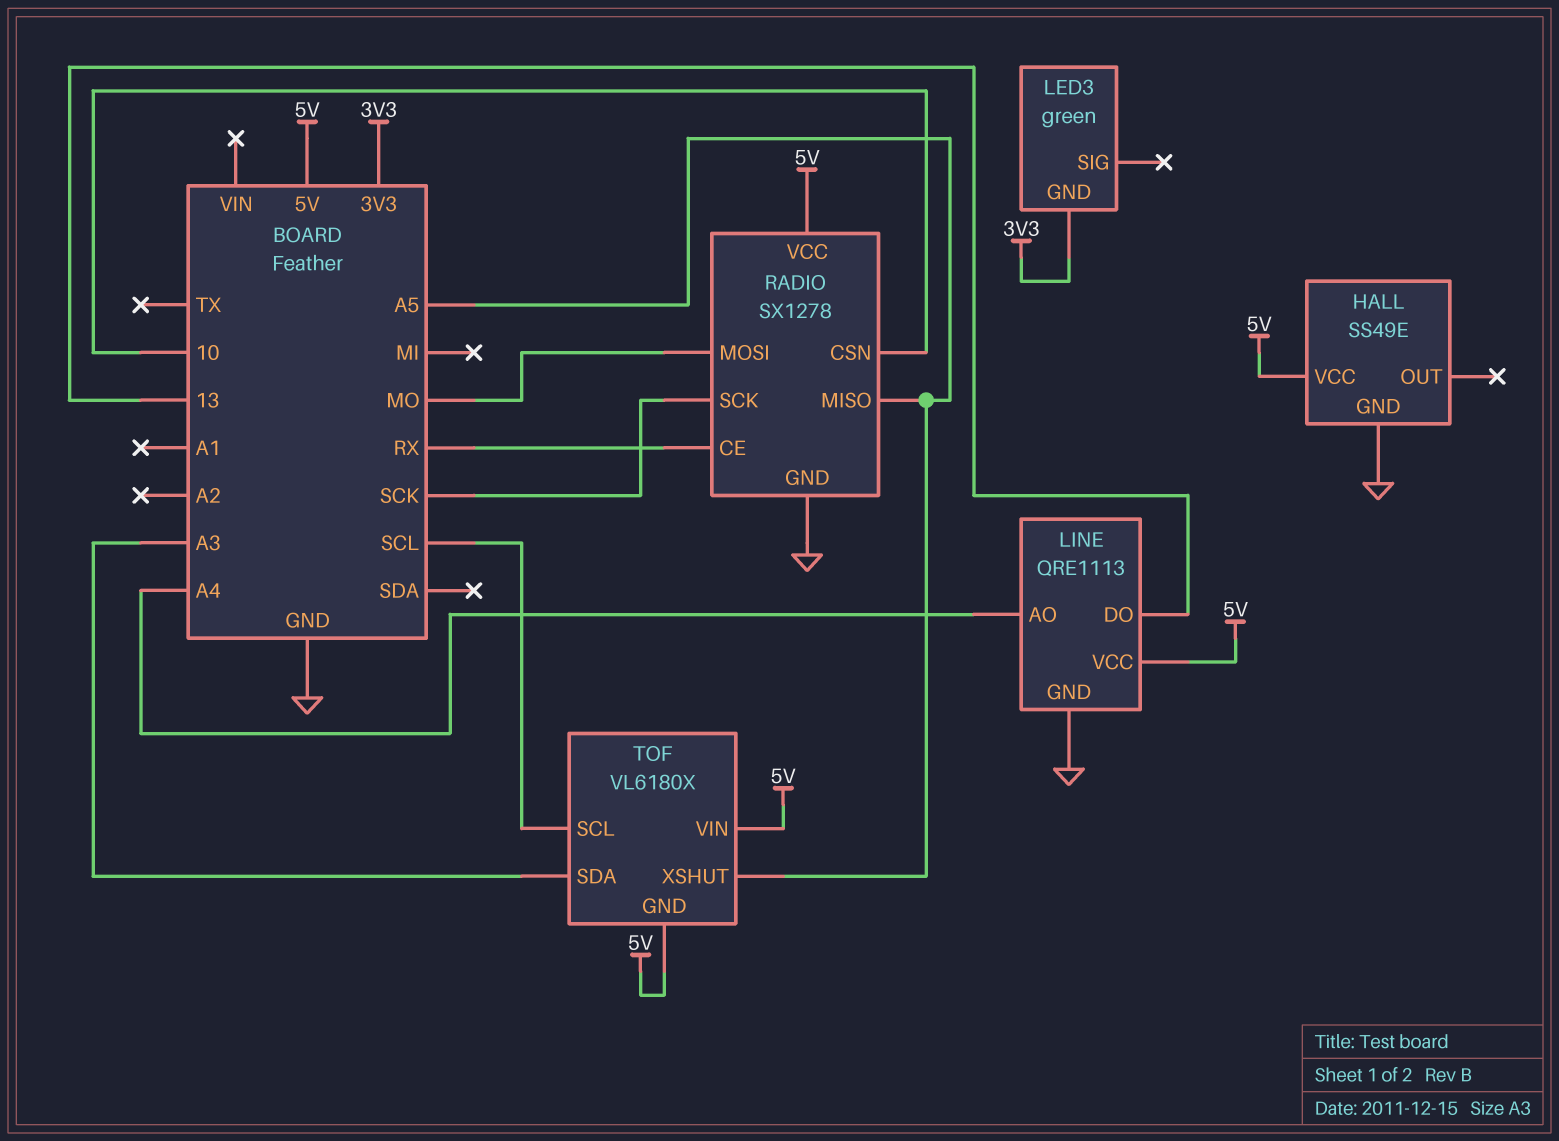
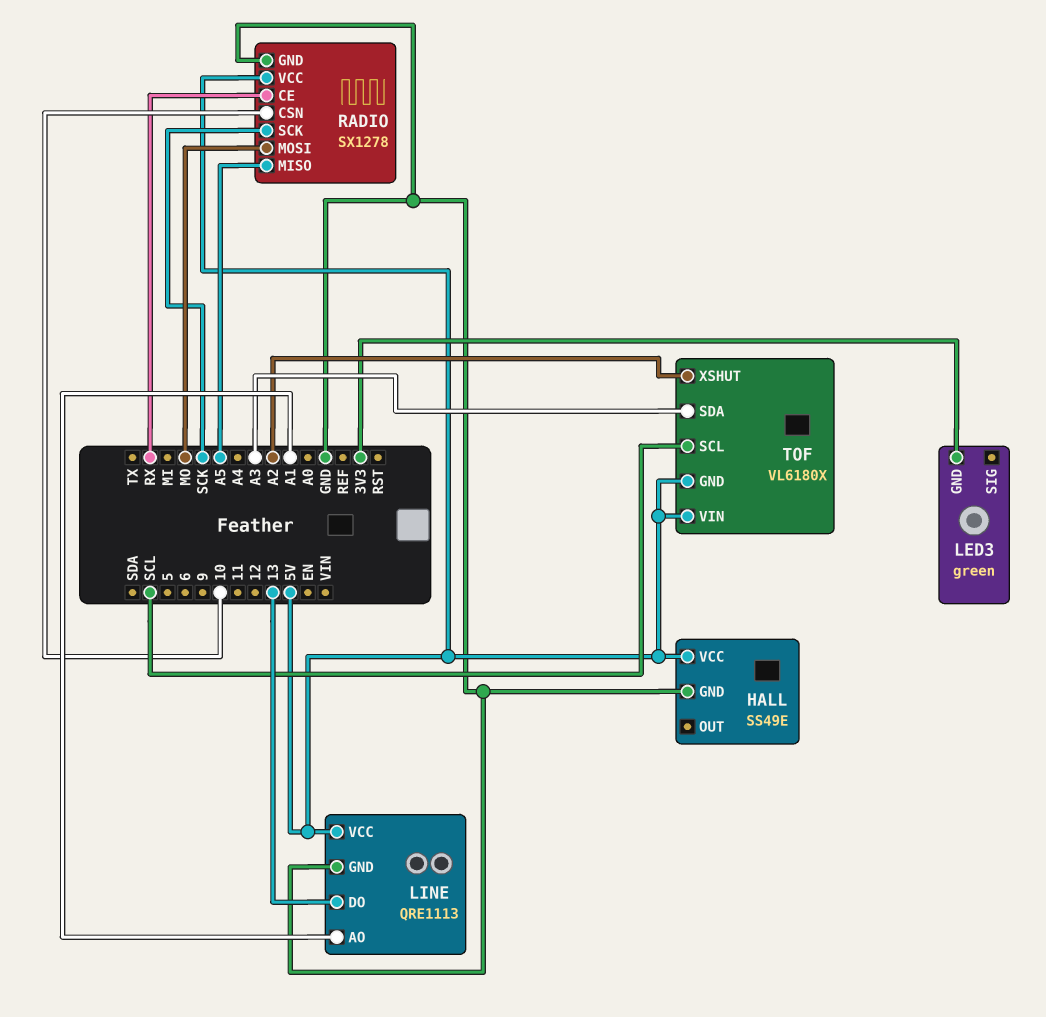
LINE pin AO: A4 -> A1
TOF pin XSHUT: A5 -> A2

